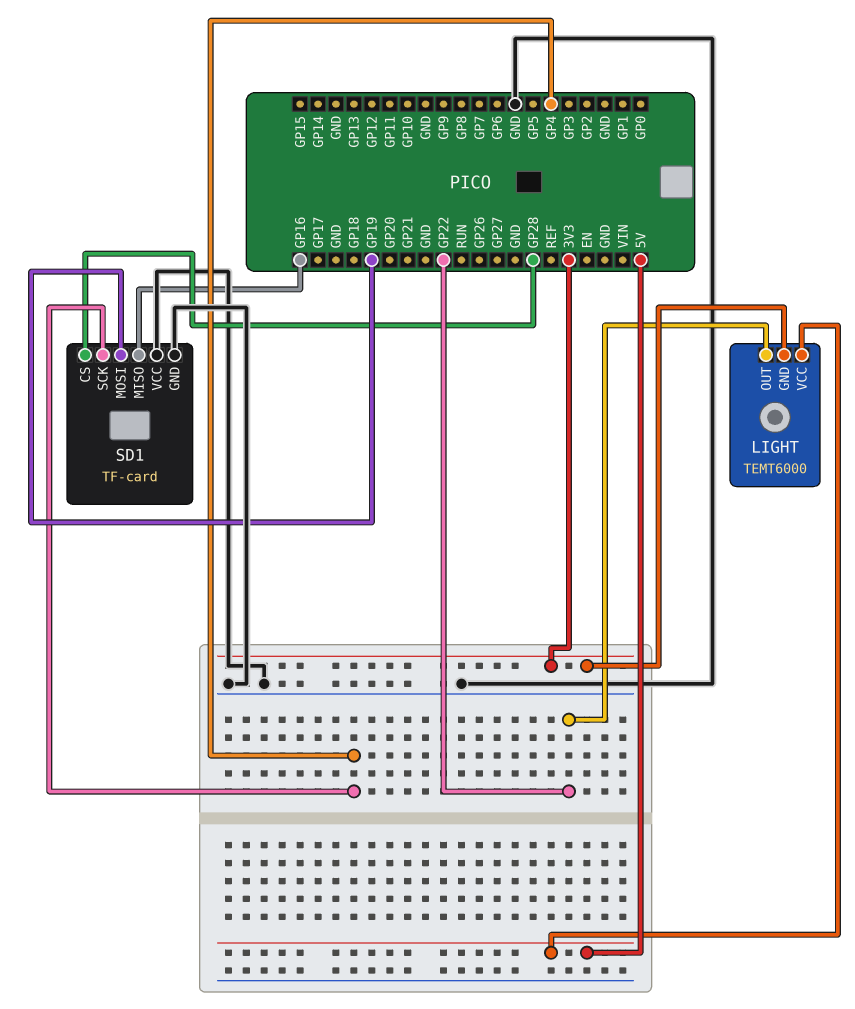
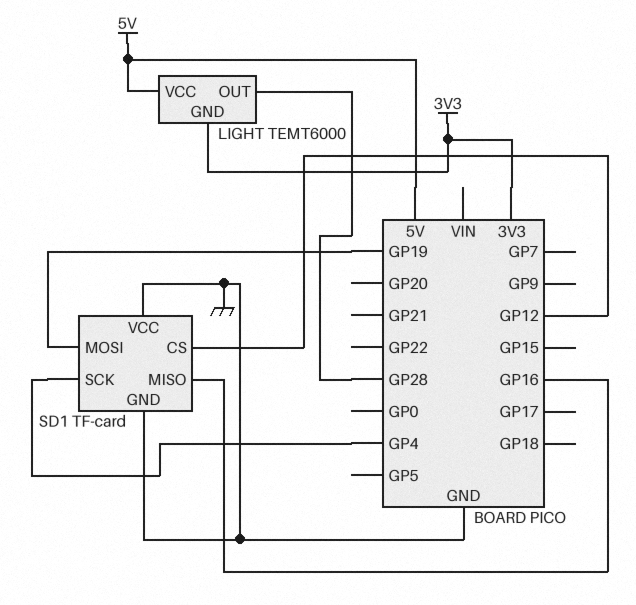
LIGHT pin OUT: GP22 -> GP28
SD1 pin CS: GP28 -> GP12

